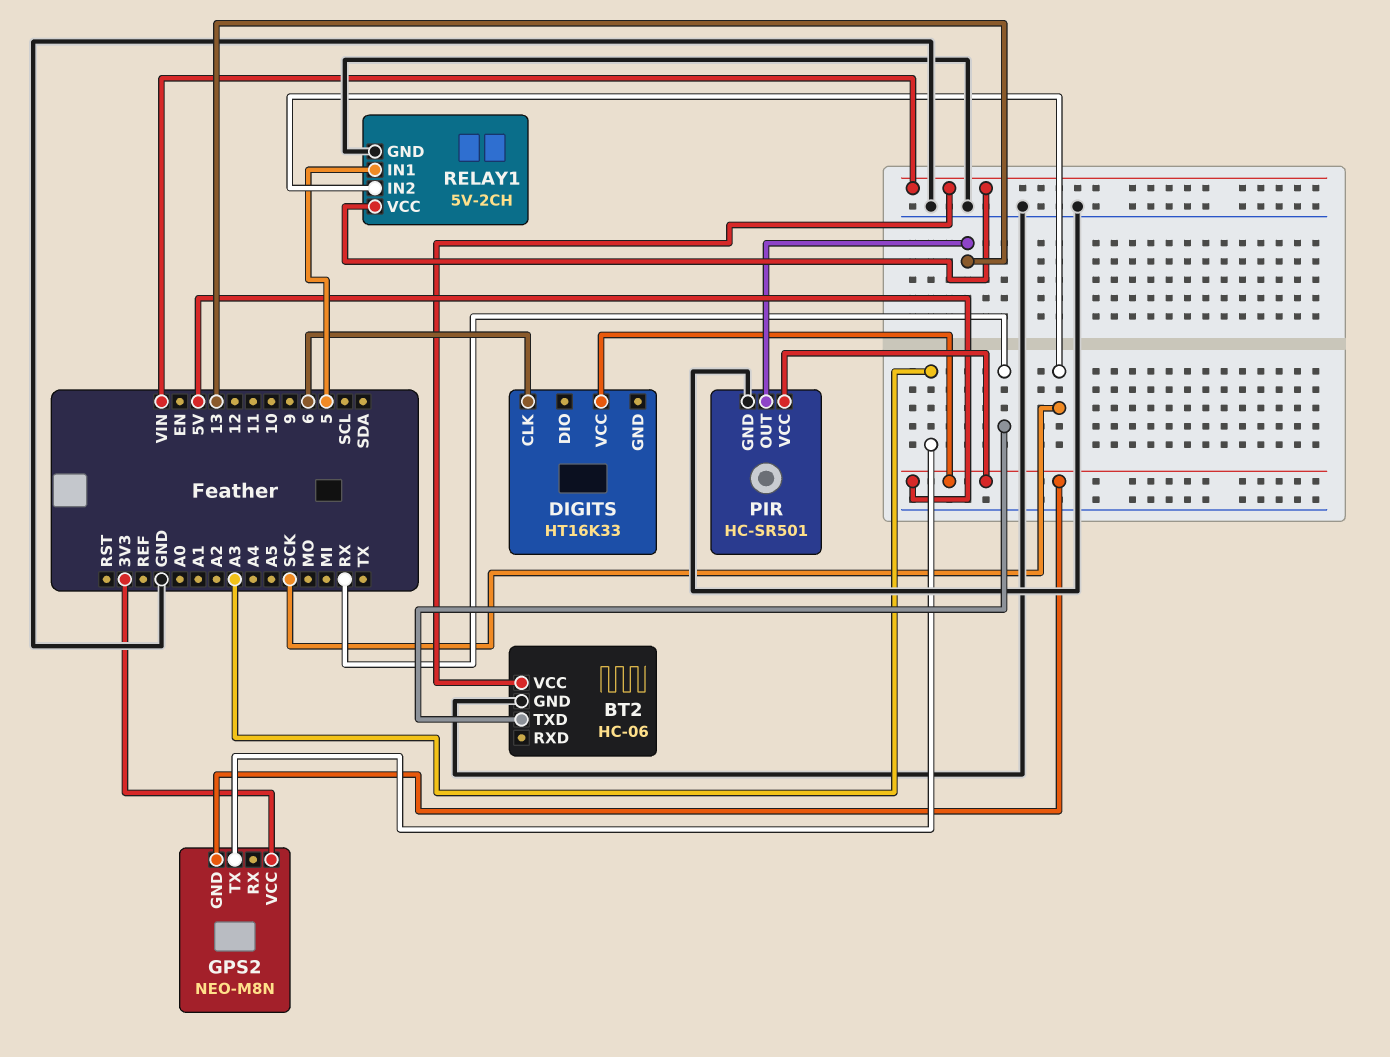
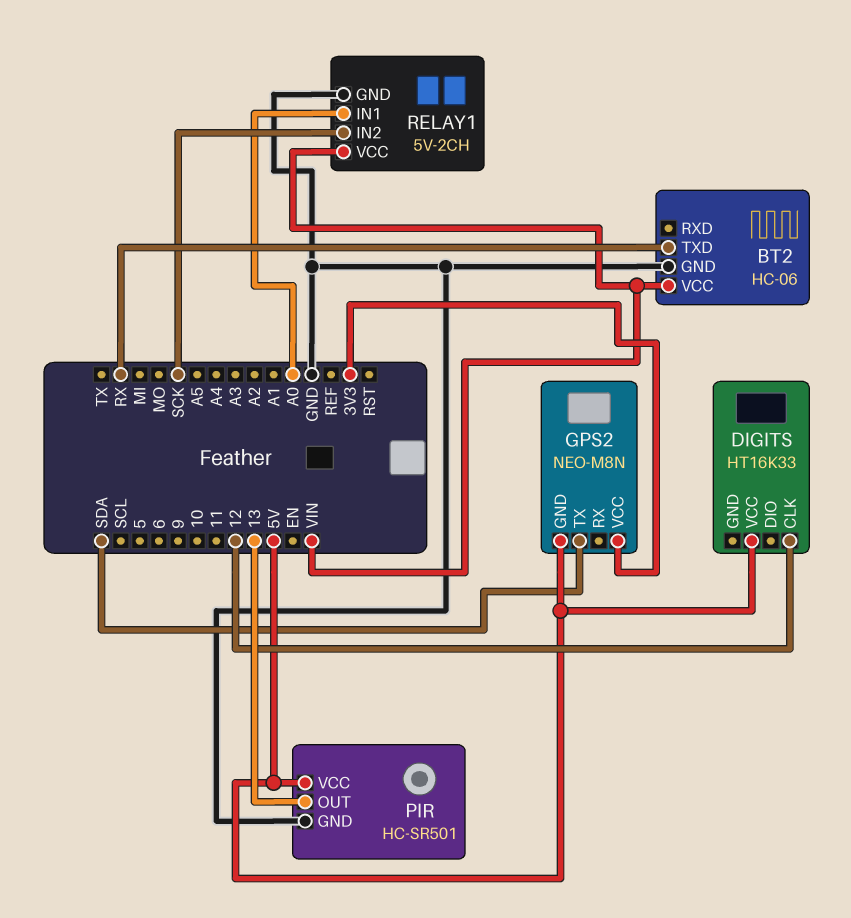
DIGITS pin CLK: 6 -> 12
GPS2 pin TX: A3 -> SDA
RELAY1 pin IN1: 5 -> A0

